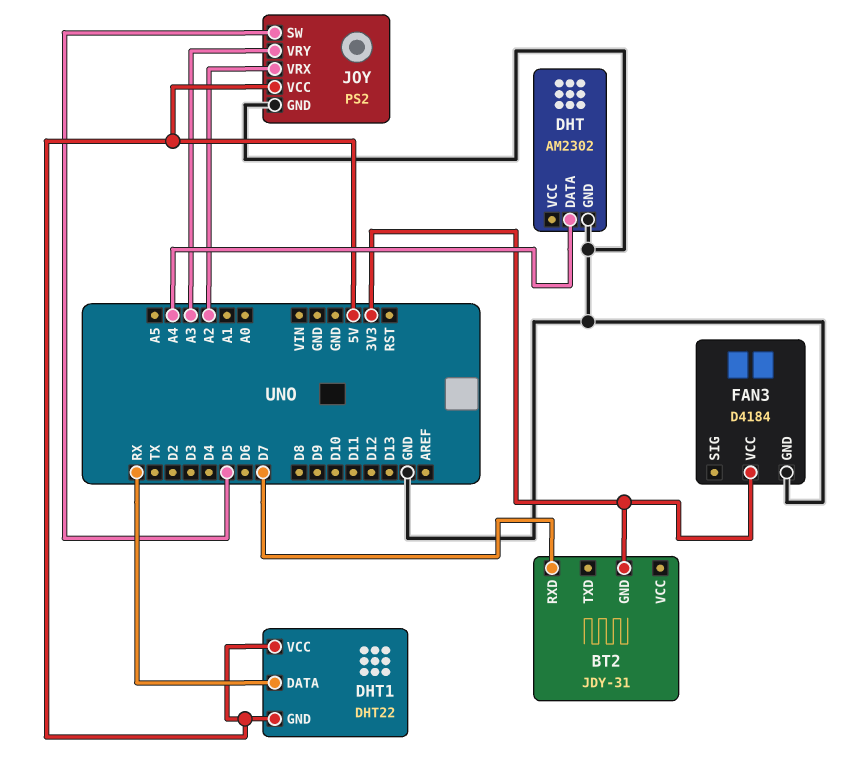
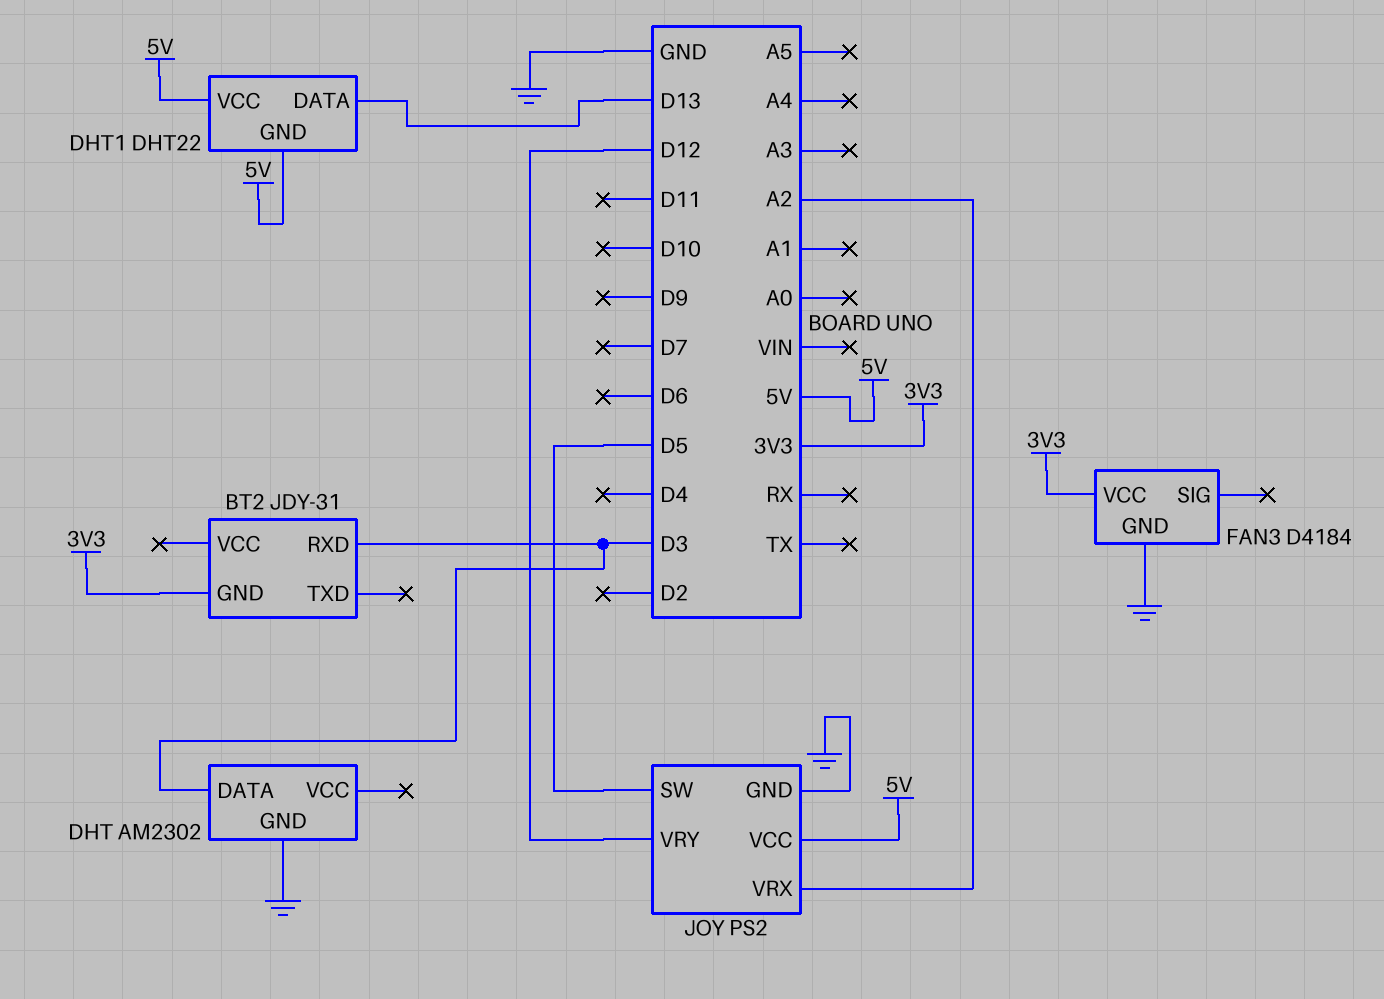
BT2 pin RXD: D7 -> D3
DHT pin DATA: A4 -> D3
DHT1 pin DATA: RX -> D13
JOY pin VRY: A3 -> D12

